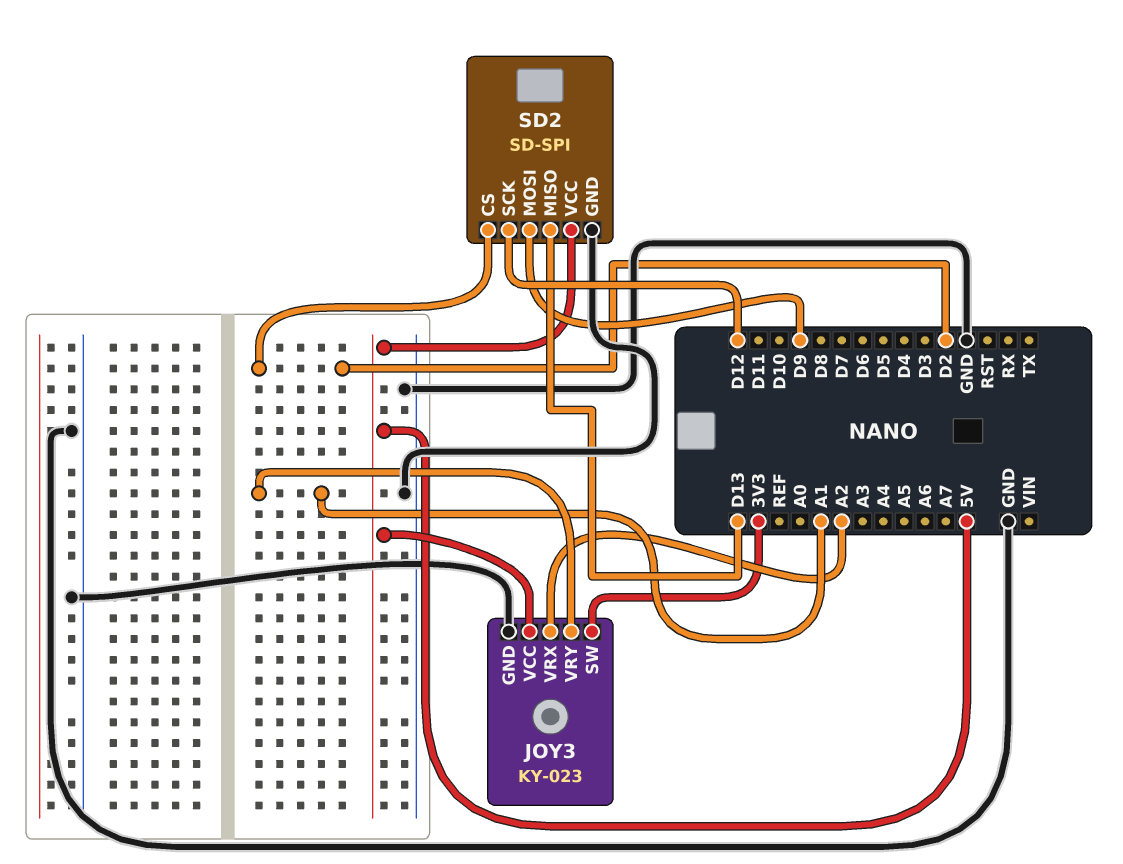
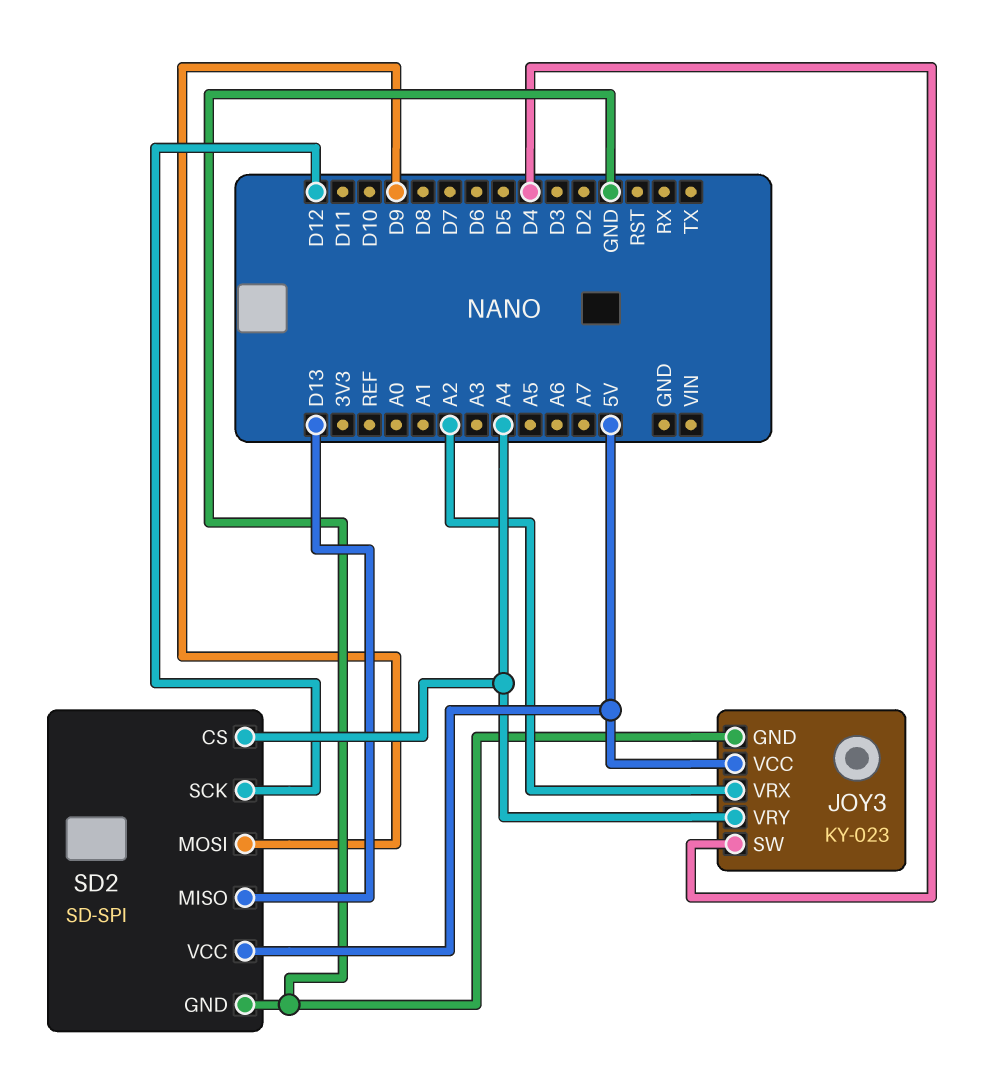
JOY3 pin SW: 3V3 -> D4
JOY3 pin VRY: A1 -> A4
SD2 pin CS: D2 -> A4

